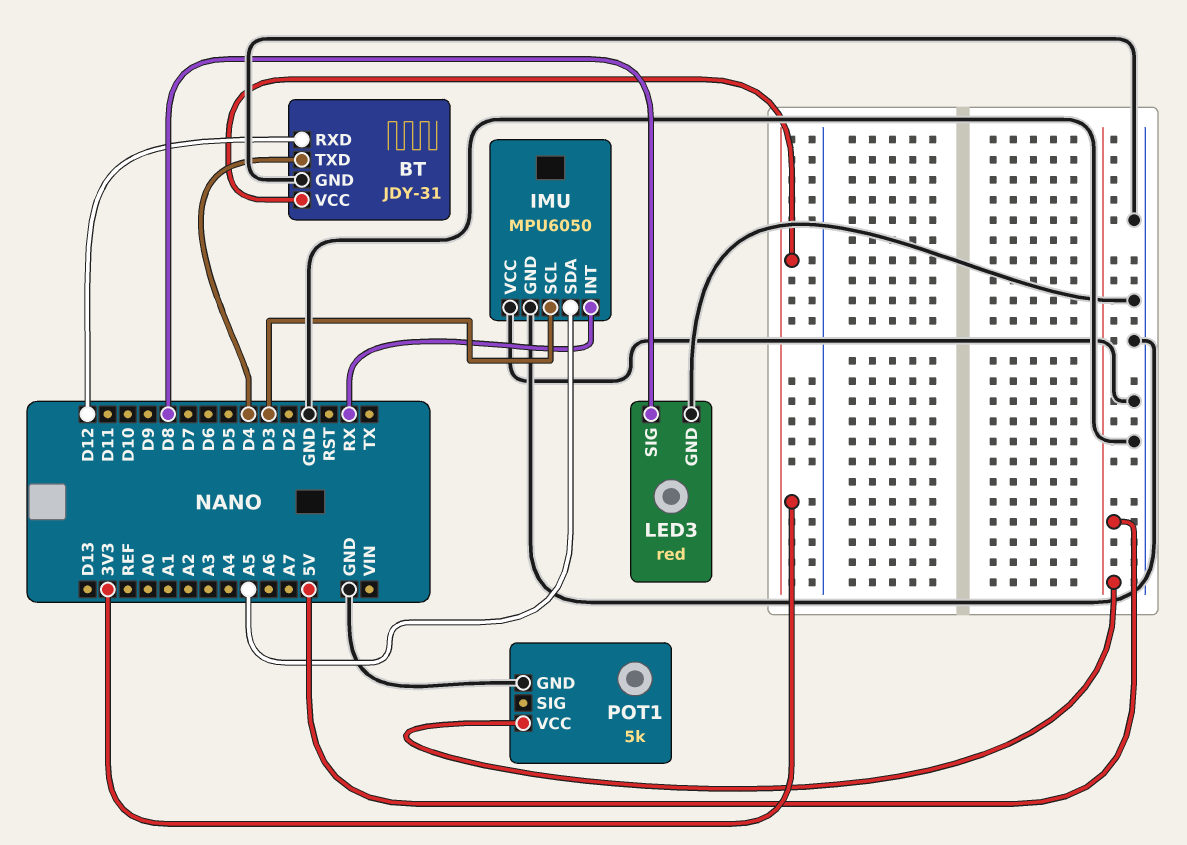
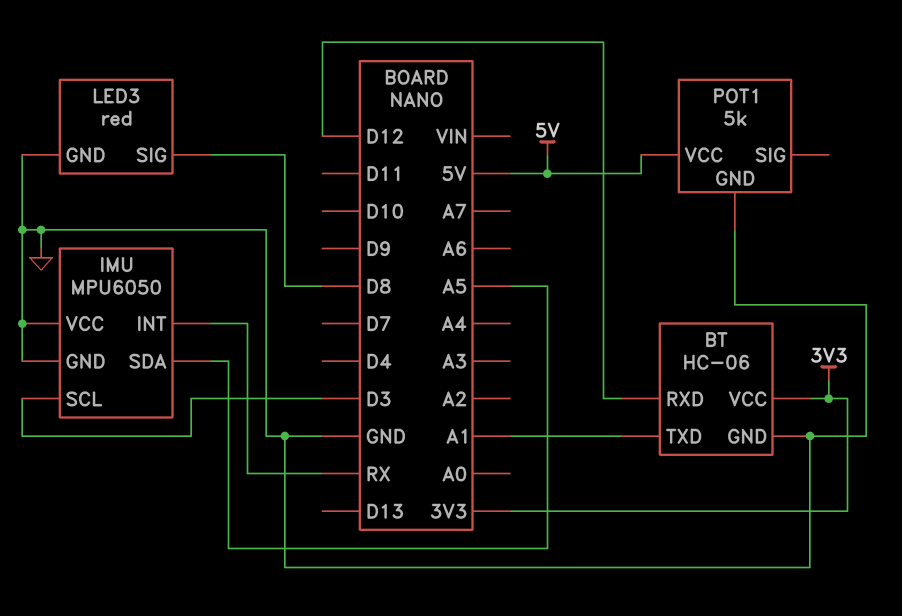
BT: JDY-31 -> HC-06
BT pin TXD: D4 -> A1

